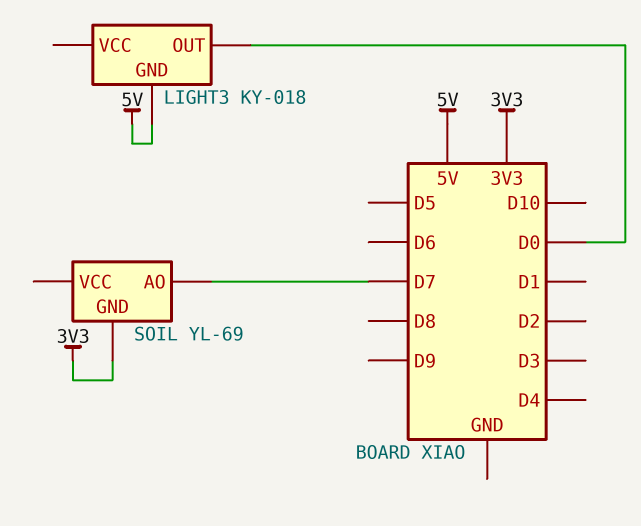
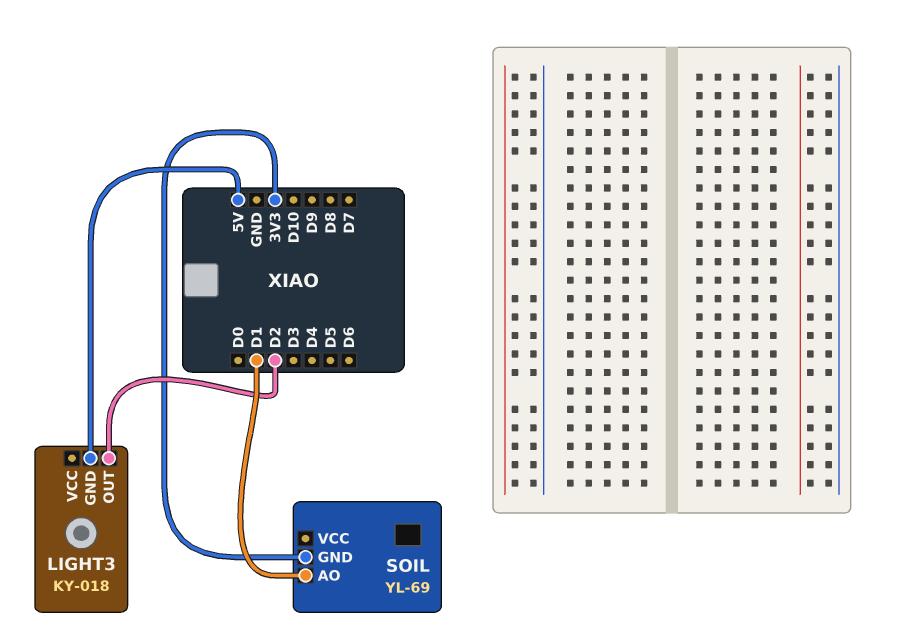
LIGHT3 pin OUT: D0 -> D2
SOIL pin AO: D7 -> D1

